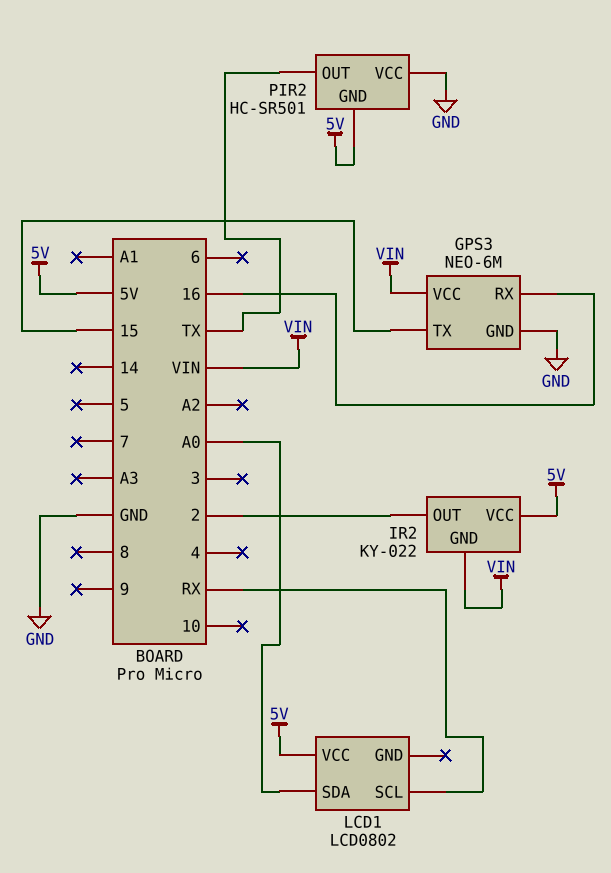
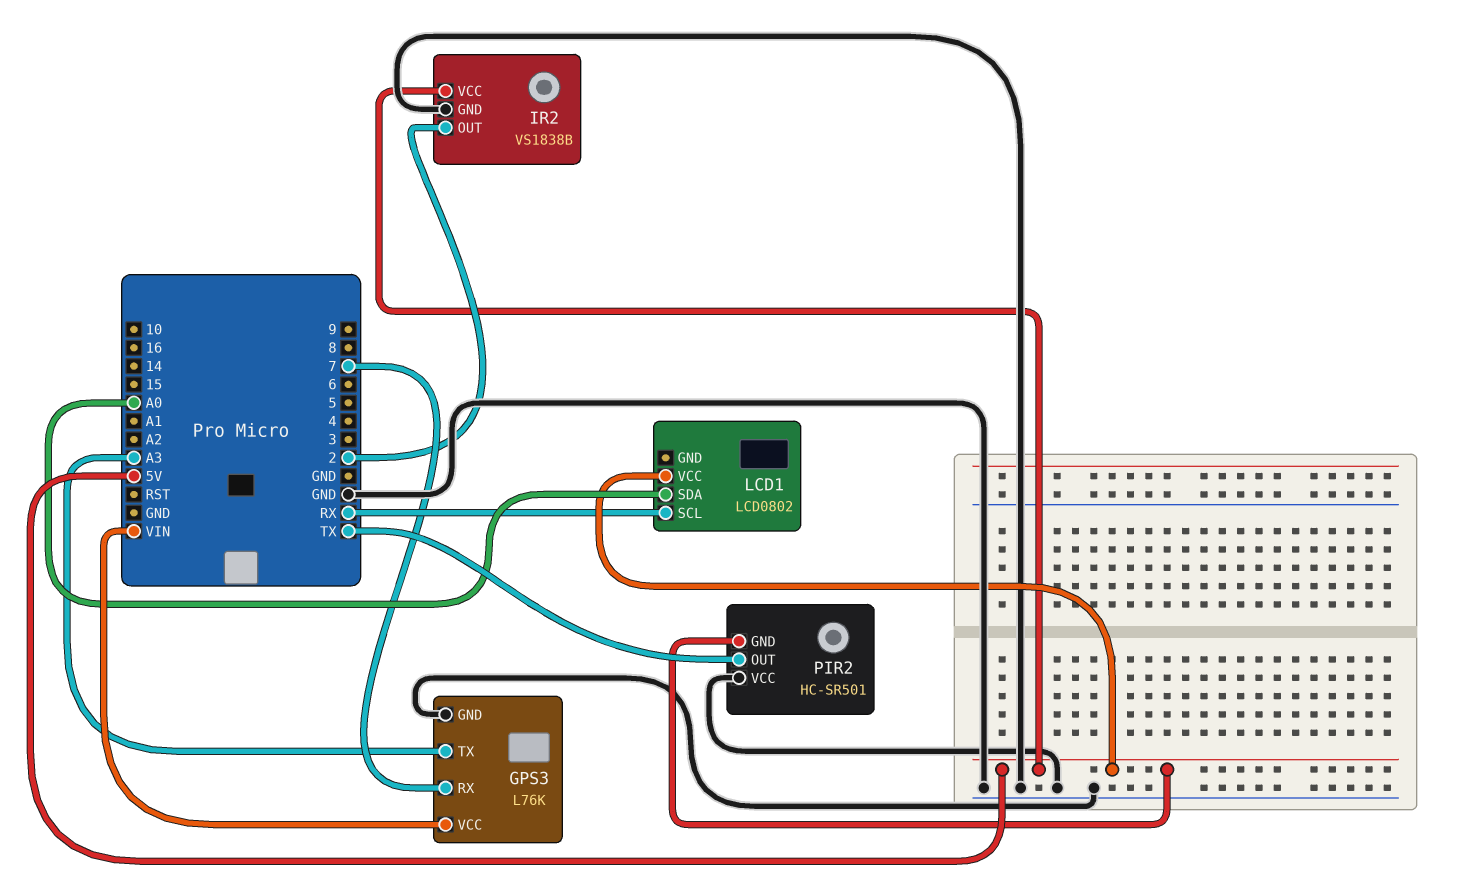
GPS3: NEO-6M -> L76K
GPS3 pin RX: 16 -> 7
GPS3 pin TX: 15 -> A3
IR2: KY-022 -> VS1838B
IR2 pin GND: VIN -> GND

